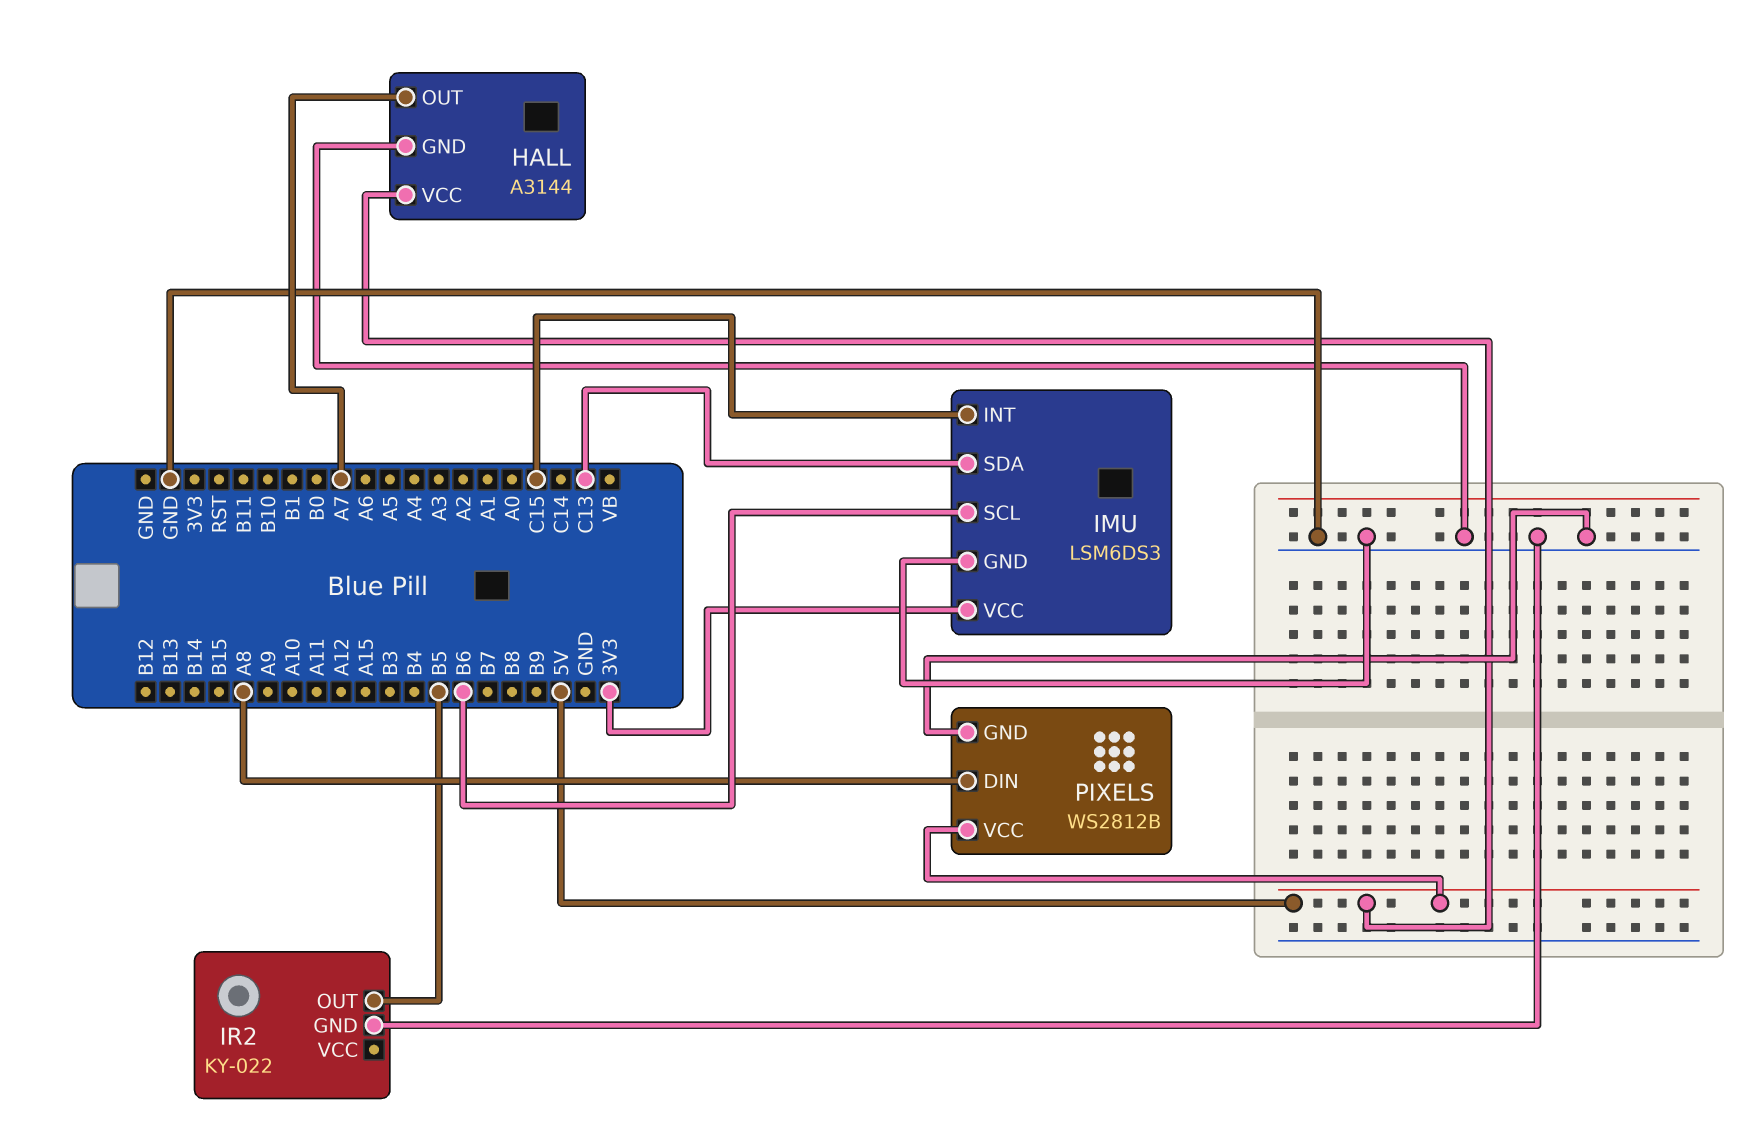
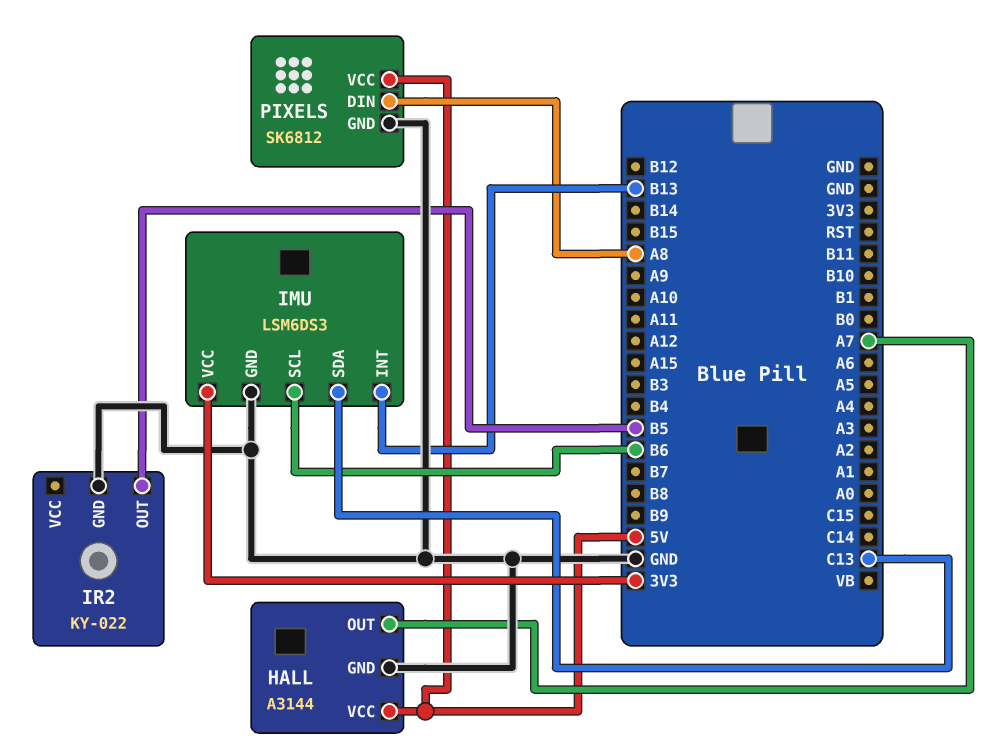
IMU pin INT: C15 -> B13
PIXELS: WS2812B -> SK6812

